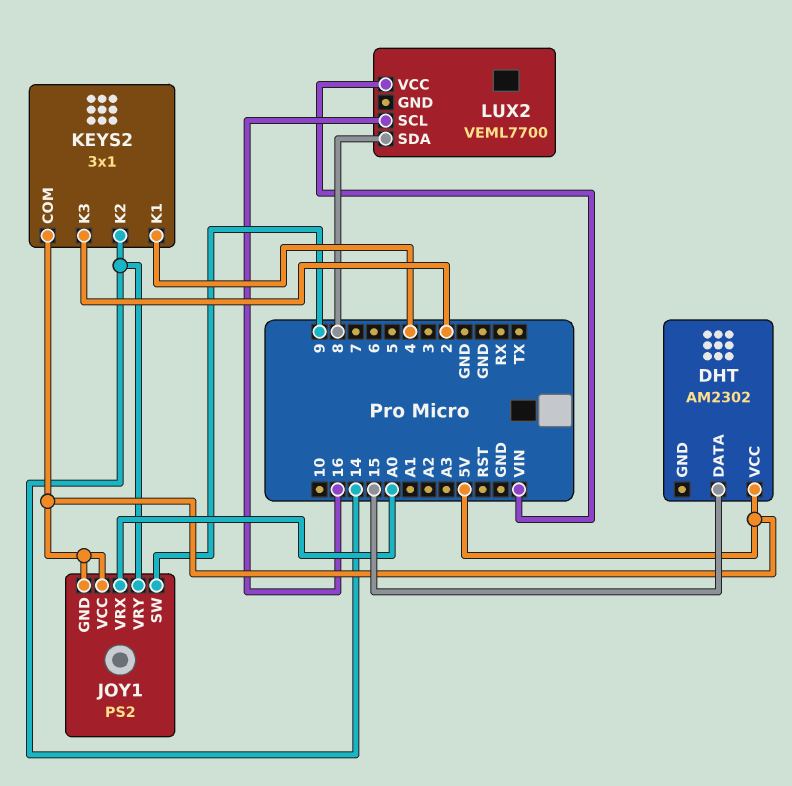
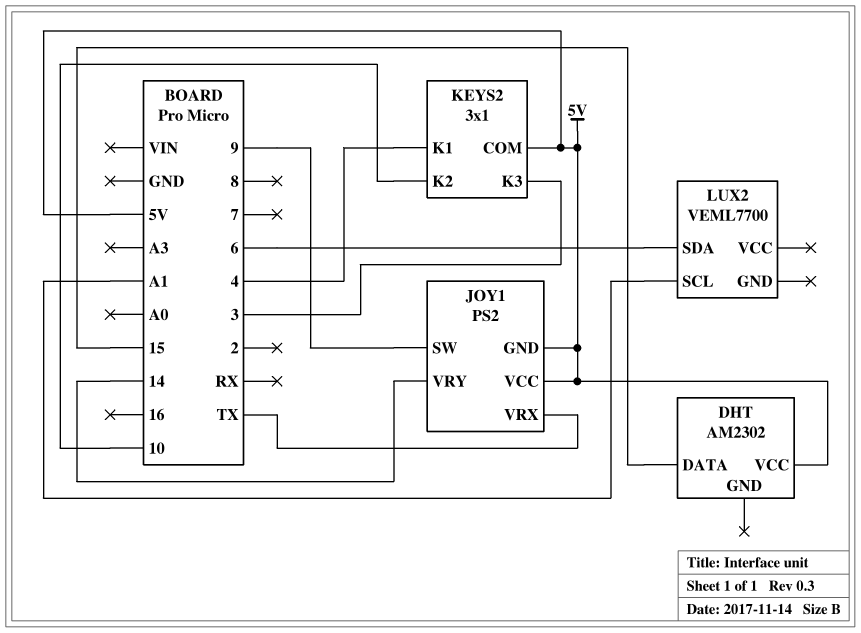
JOY1 pin VRX: A0 -> TX
KEYS2 pin K2: 14 -> 10
KEYS2 pin K3: 2 -> 3
LUX2 pin SCL: 16 -> A1
LUX2 pin SDA: 8 -> 6
LUX2 pin VCC: VIN -> none

